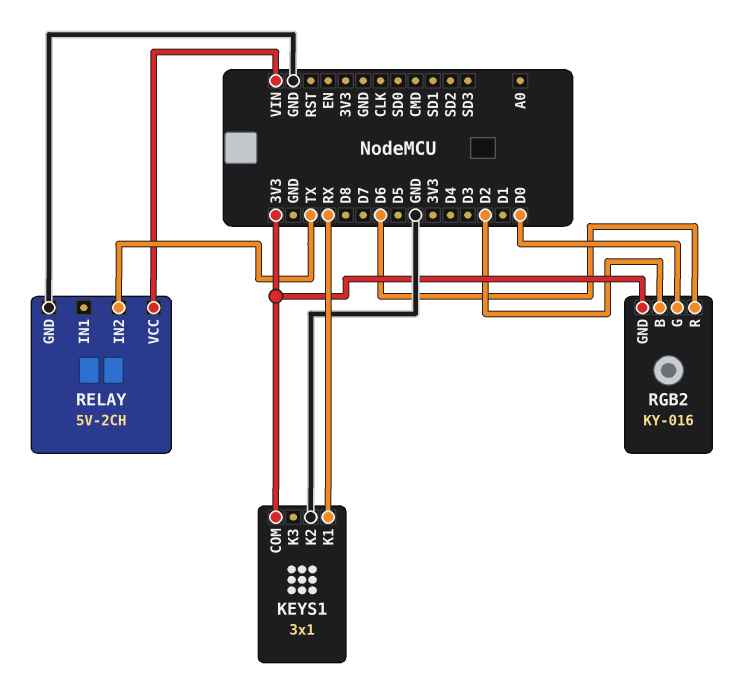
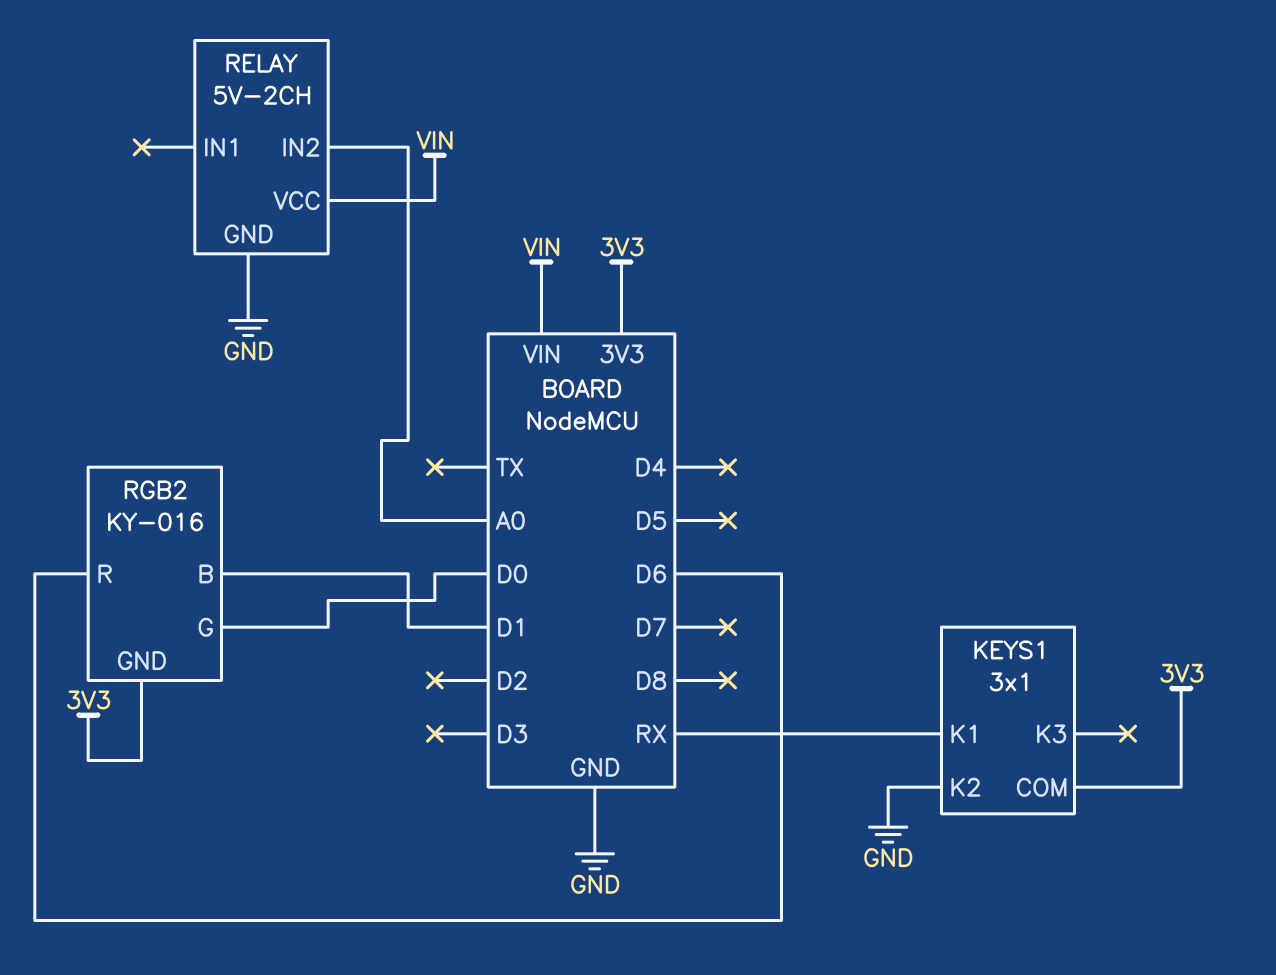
RELAY pin IN2: TX -> A0
RGB2 pin B: D2 -> D1

